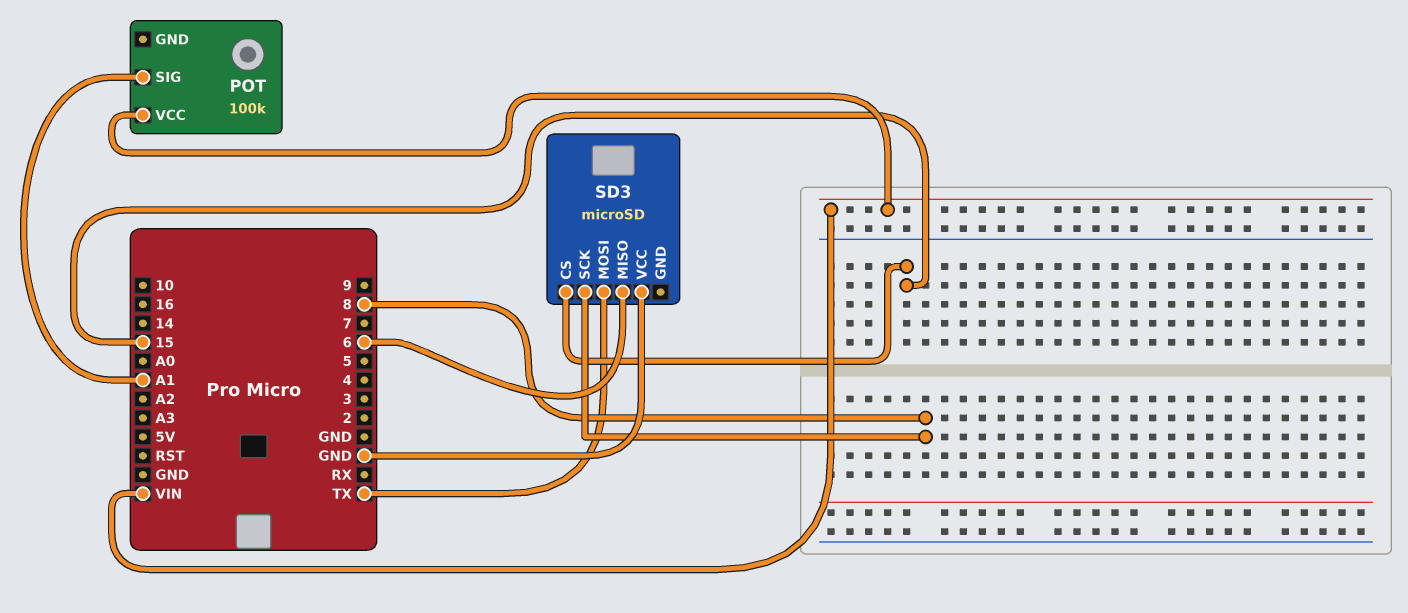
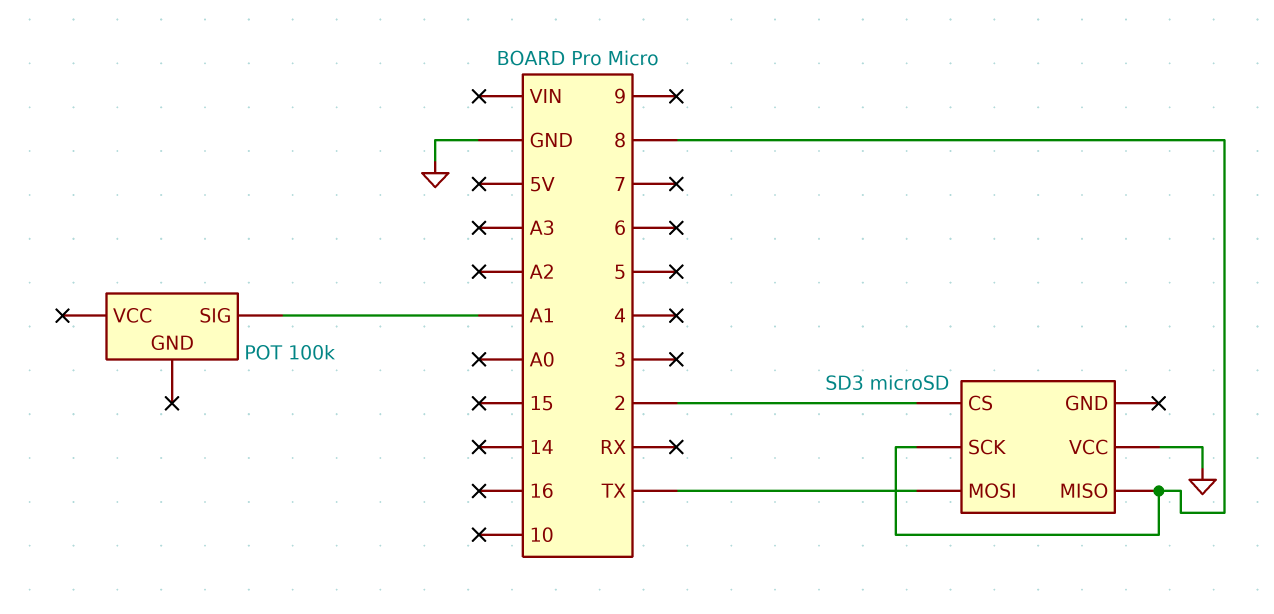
POT pin VCC: VIN -> none
SD3 pin CS: 15 -> 2
SD3 pin MISO: 6 -> 8

